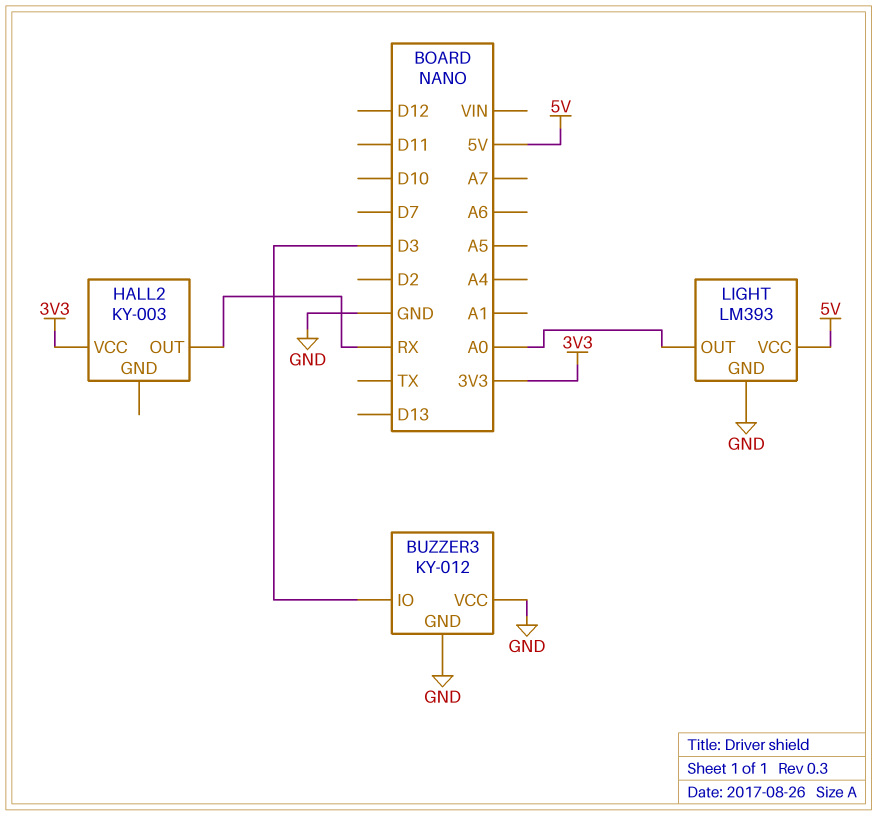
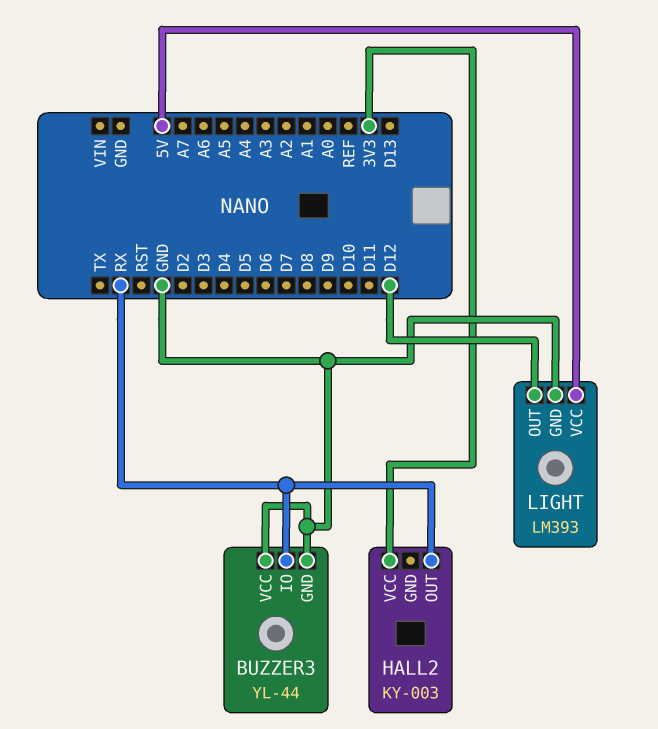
BUZZER3: KY-012 -> YL-44
BUZZER3 pin IO: D3 -> RX
LIGHT pin OUT: A0 -> D12

